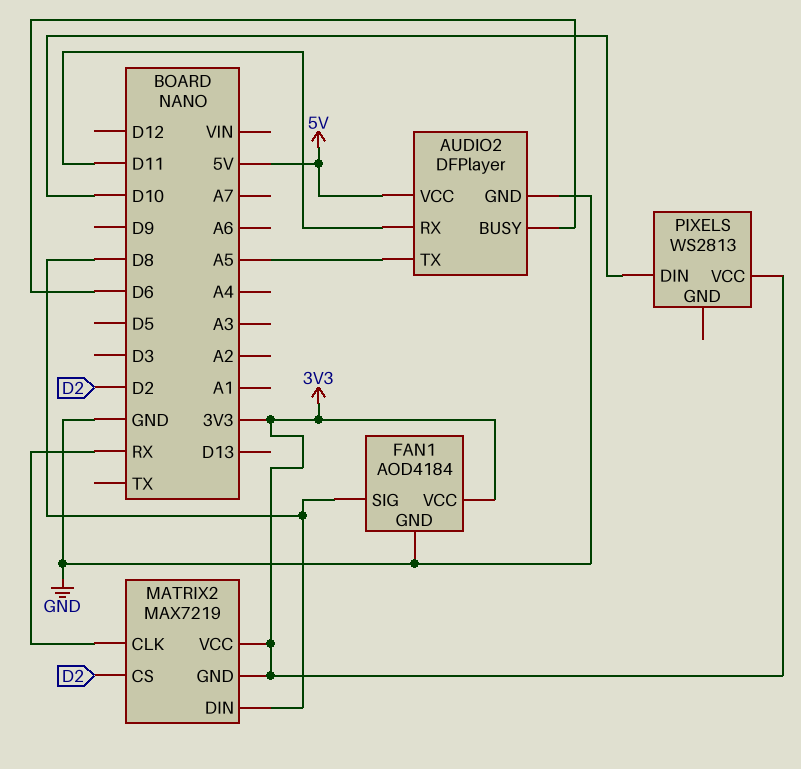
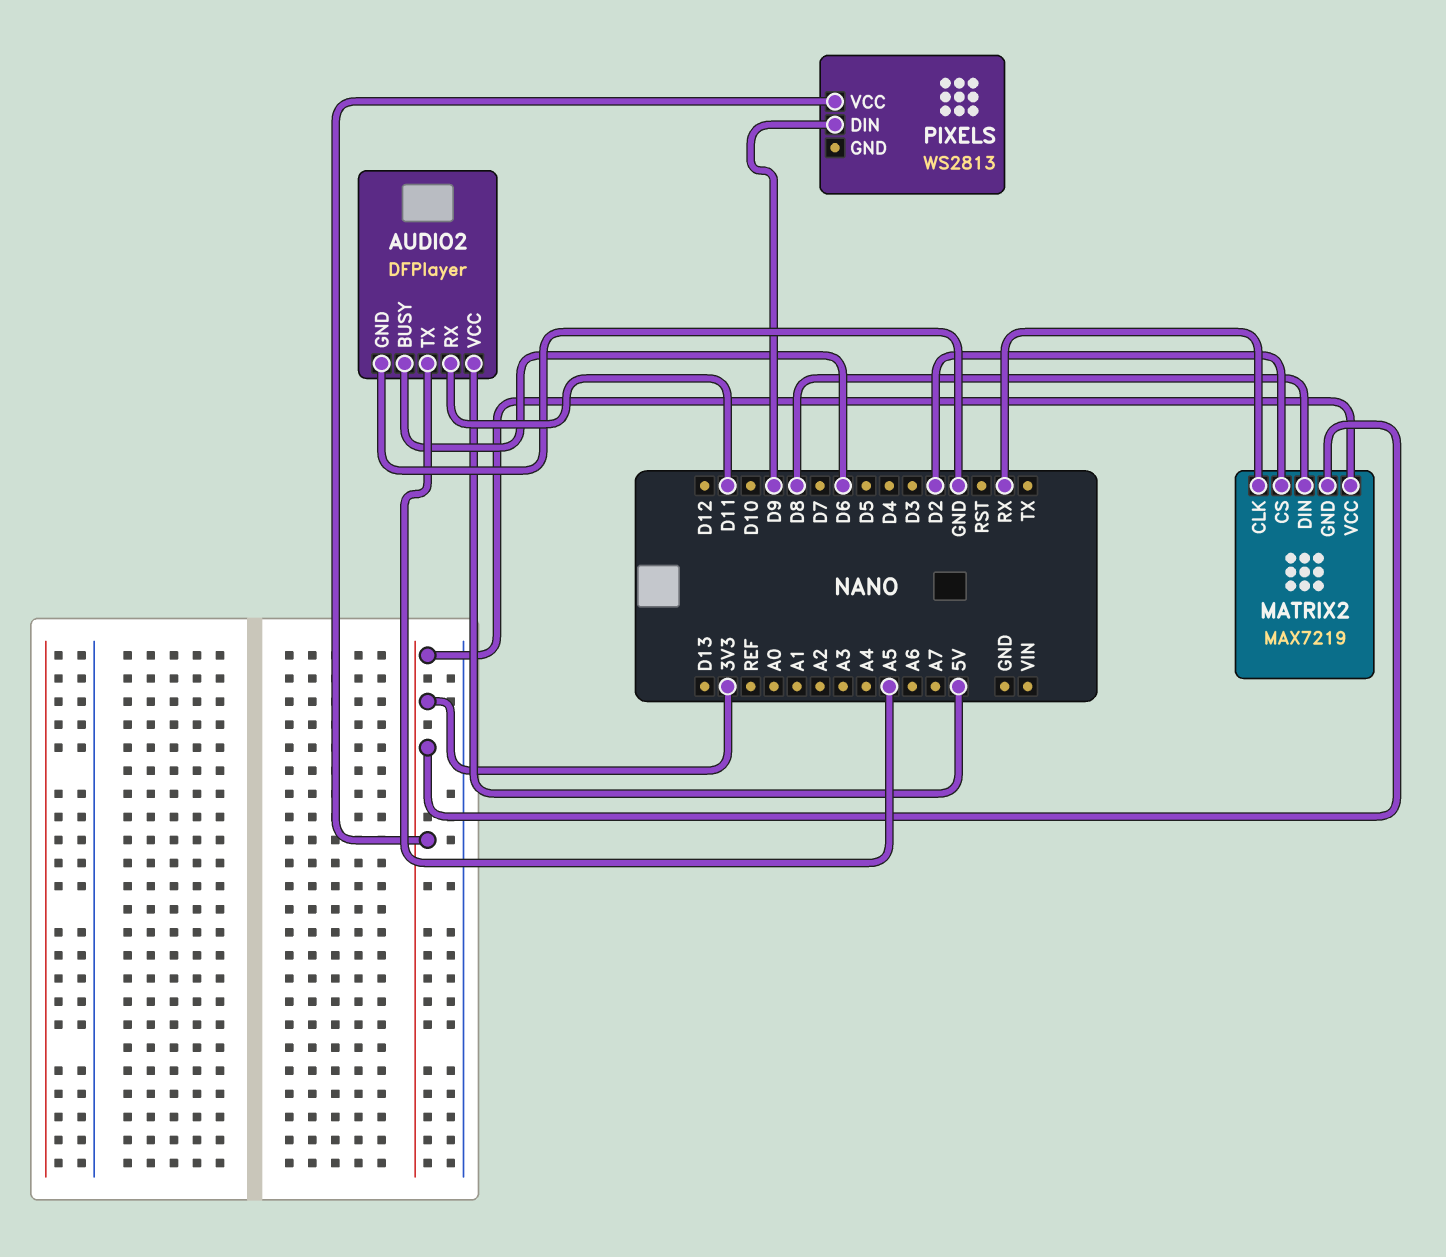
FAN1: AOD4184 -> none
FAN1 pin GND: GND -> none
FAN1 pin SIG: D8 -> none
FAN1 pin VCC: 3V3 -> none
PIXELS pin DIN: D10 -> D9

